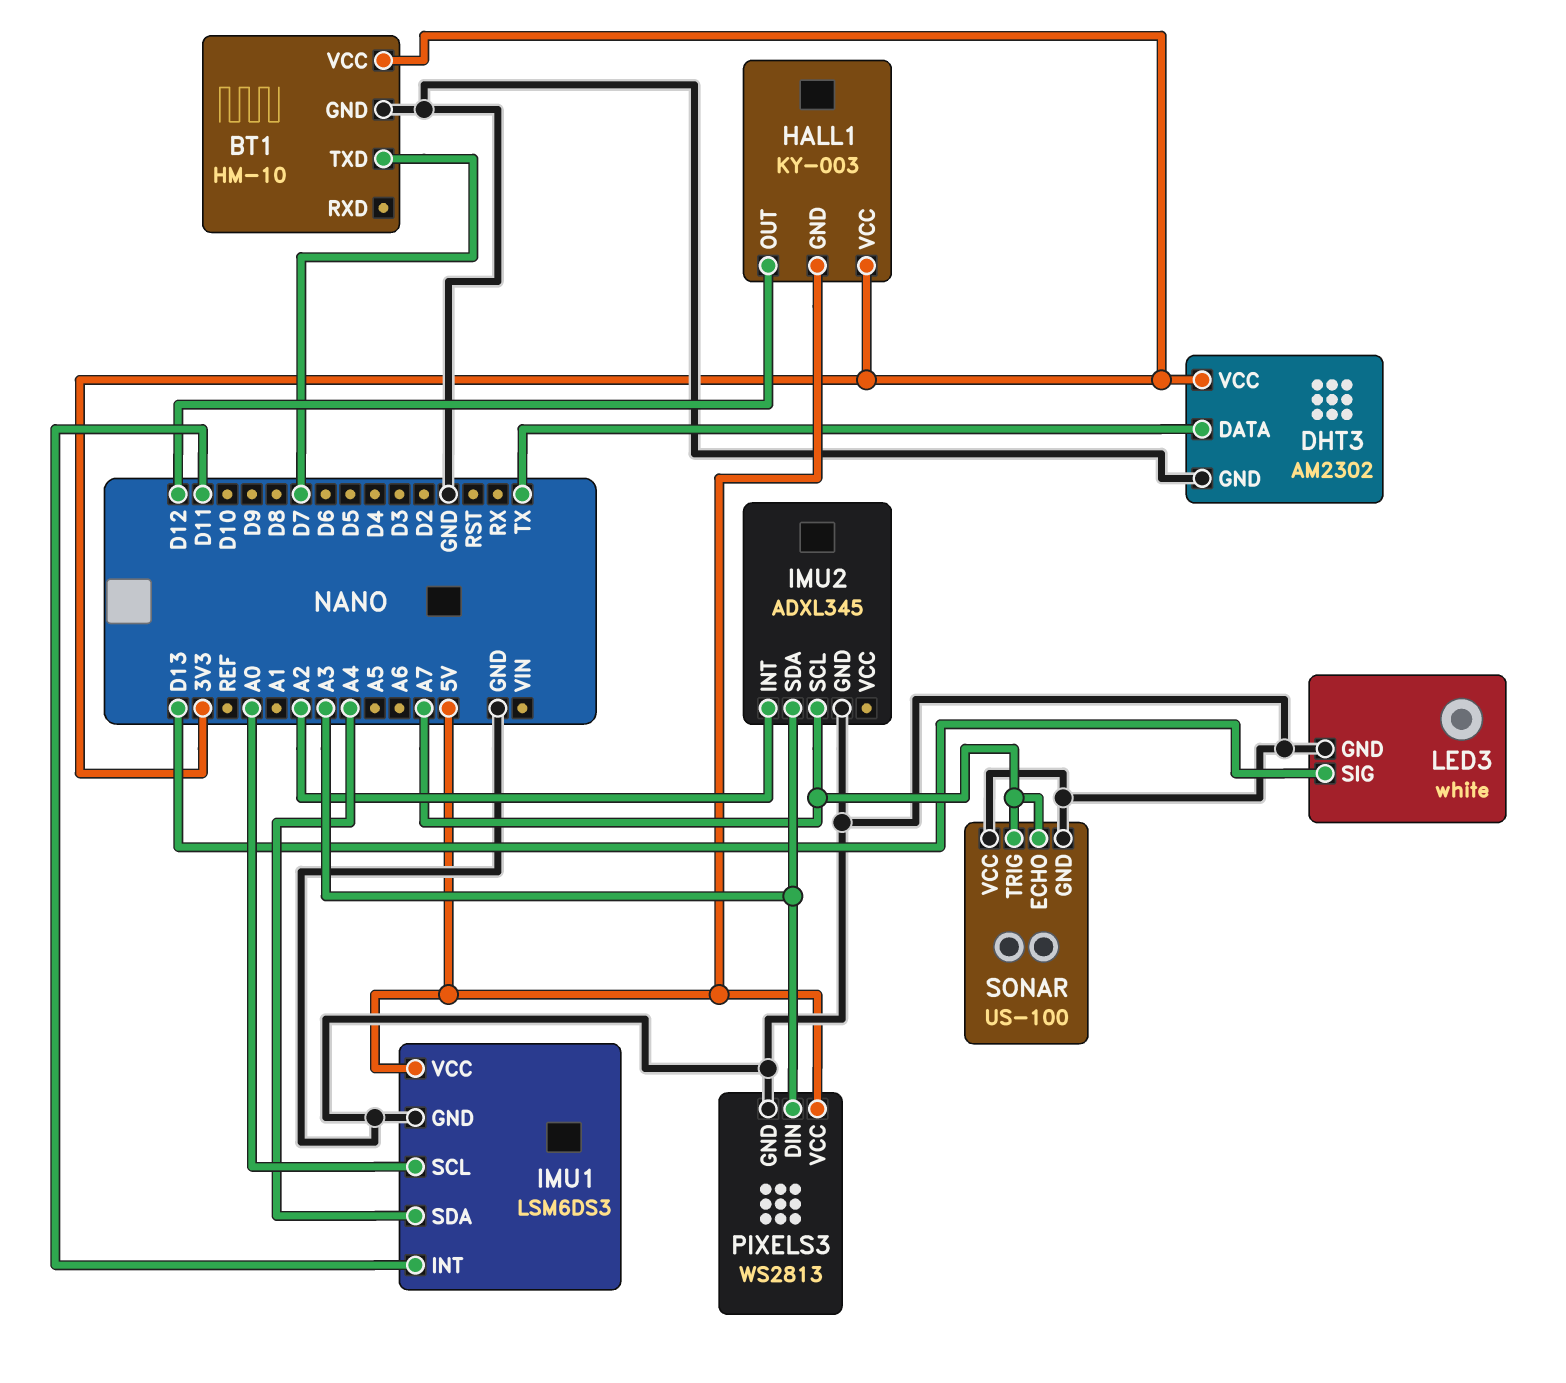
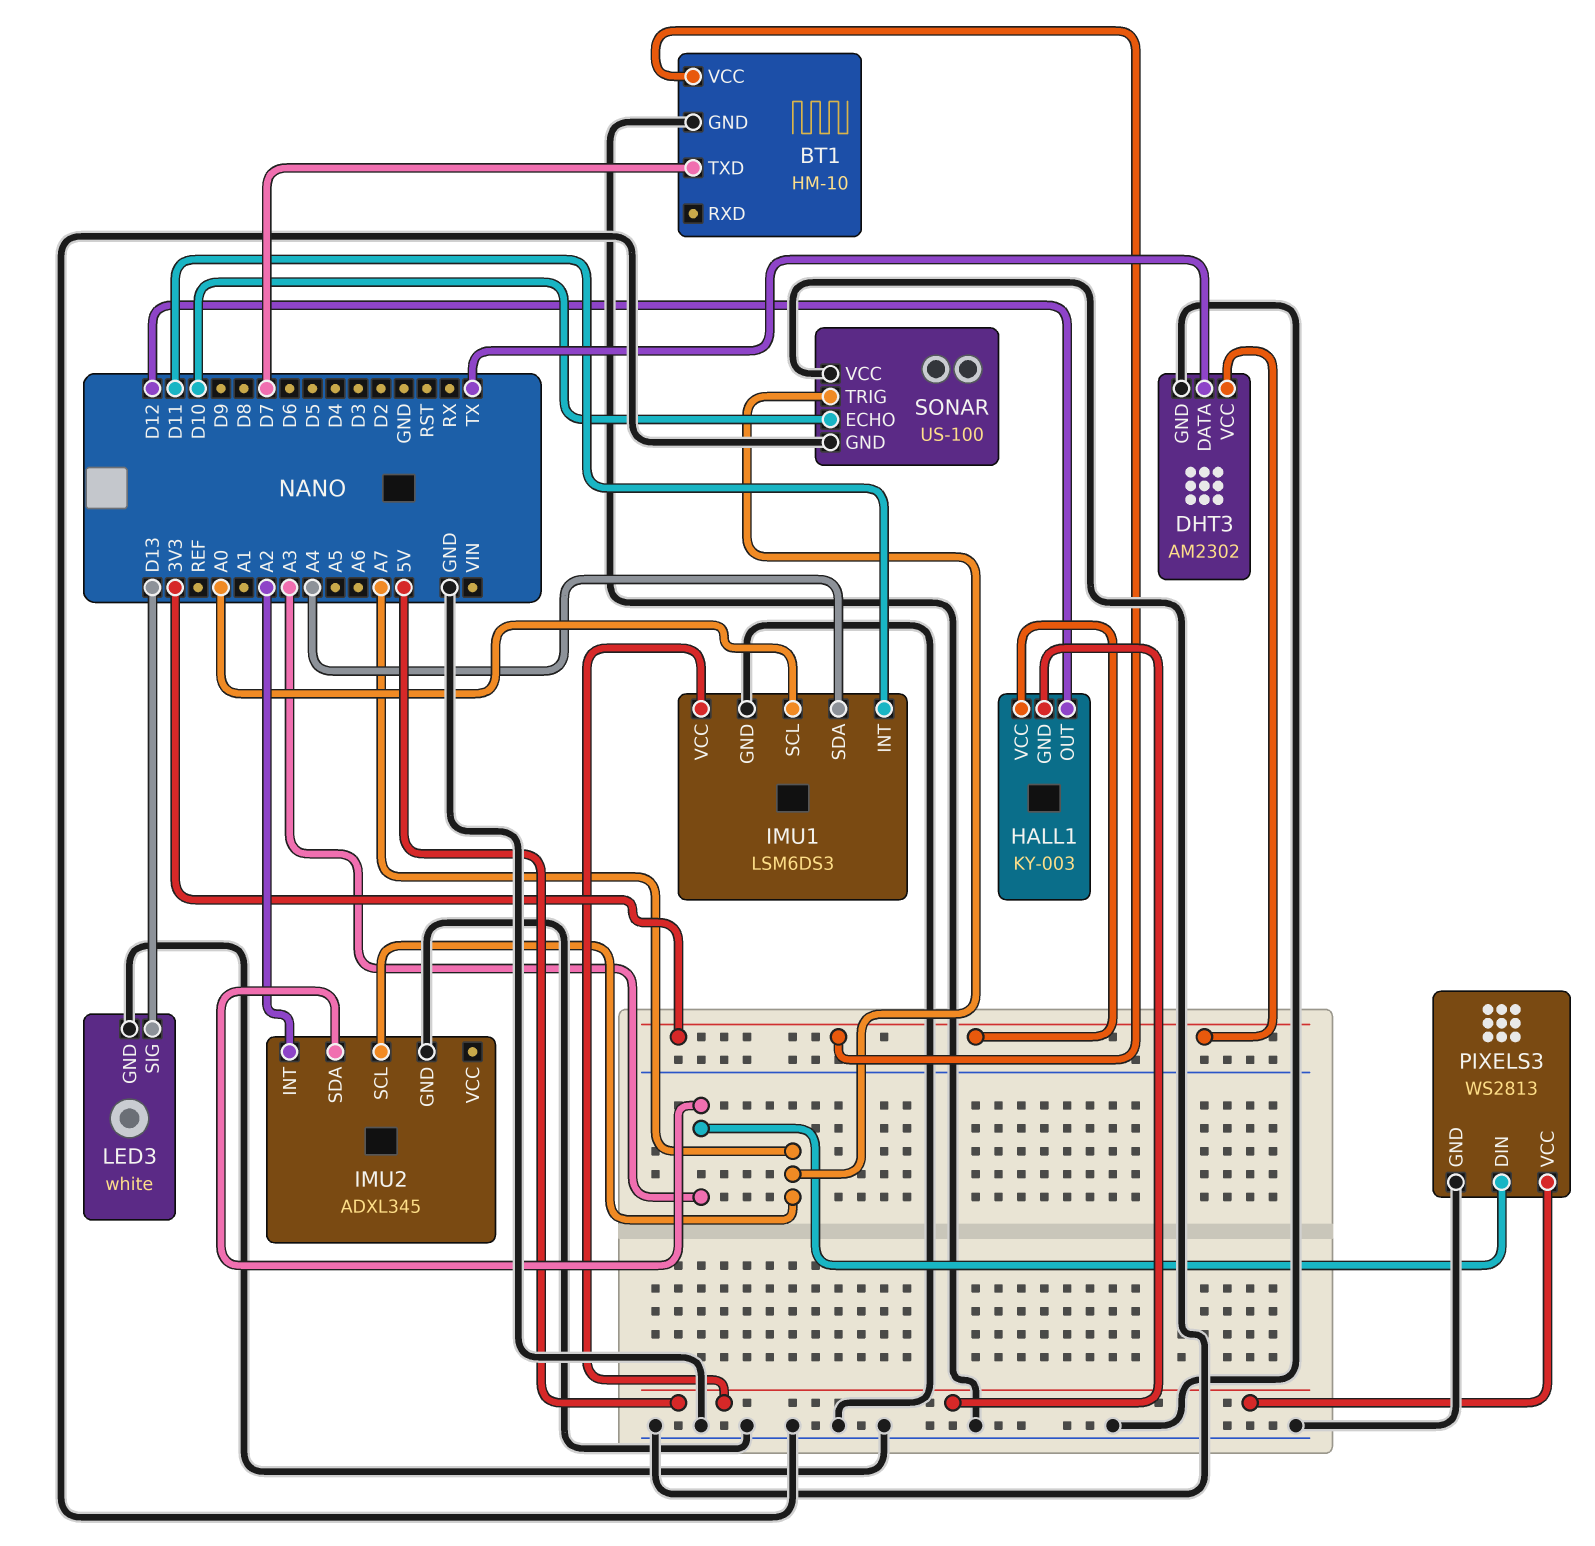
SONAR pin ECHO: A7 -> D10

